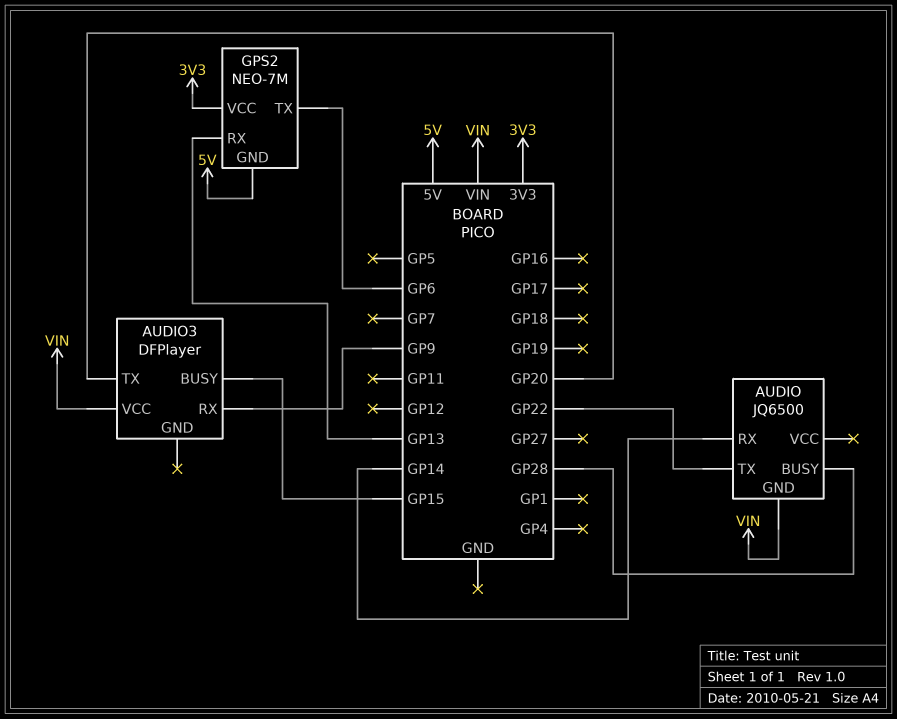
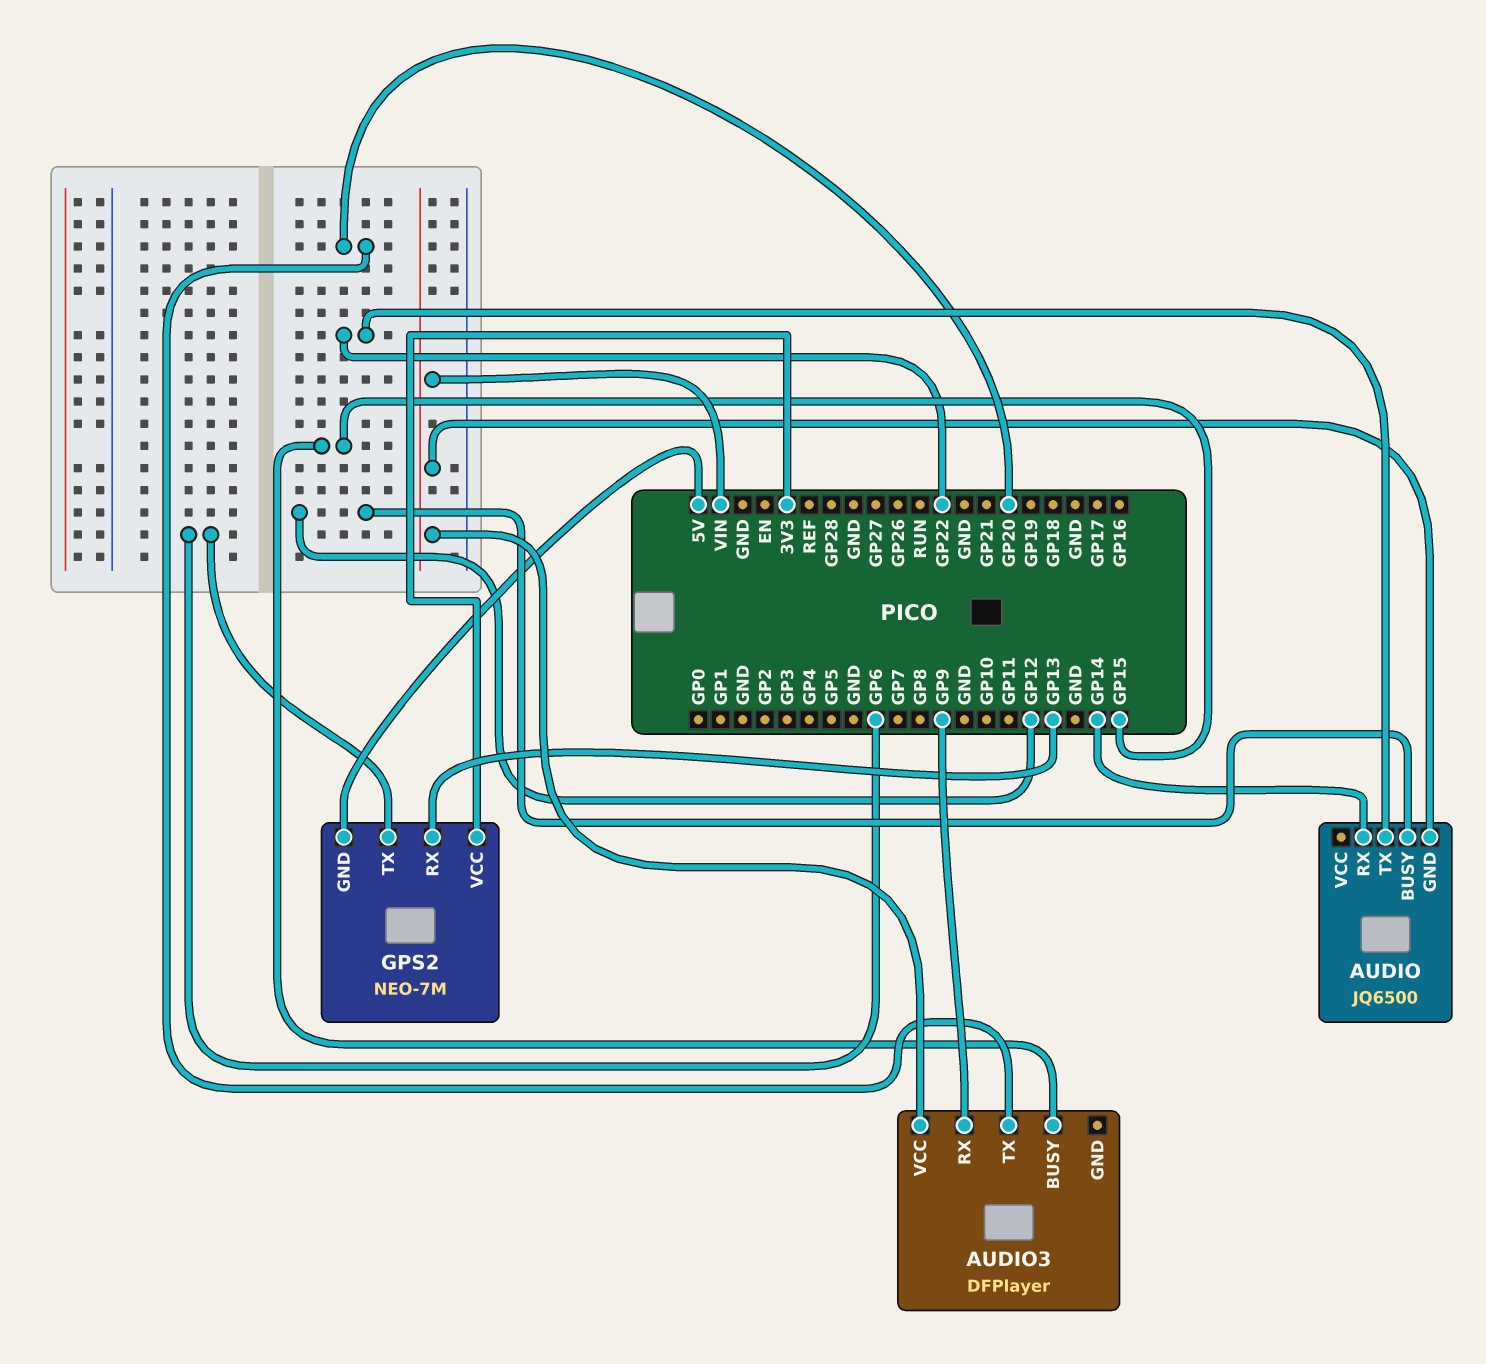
AUDIO pin BUSY: GP28 -> GP12

